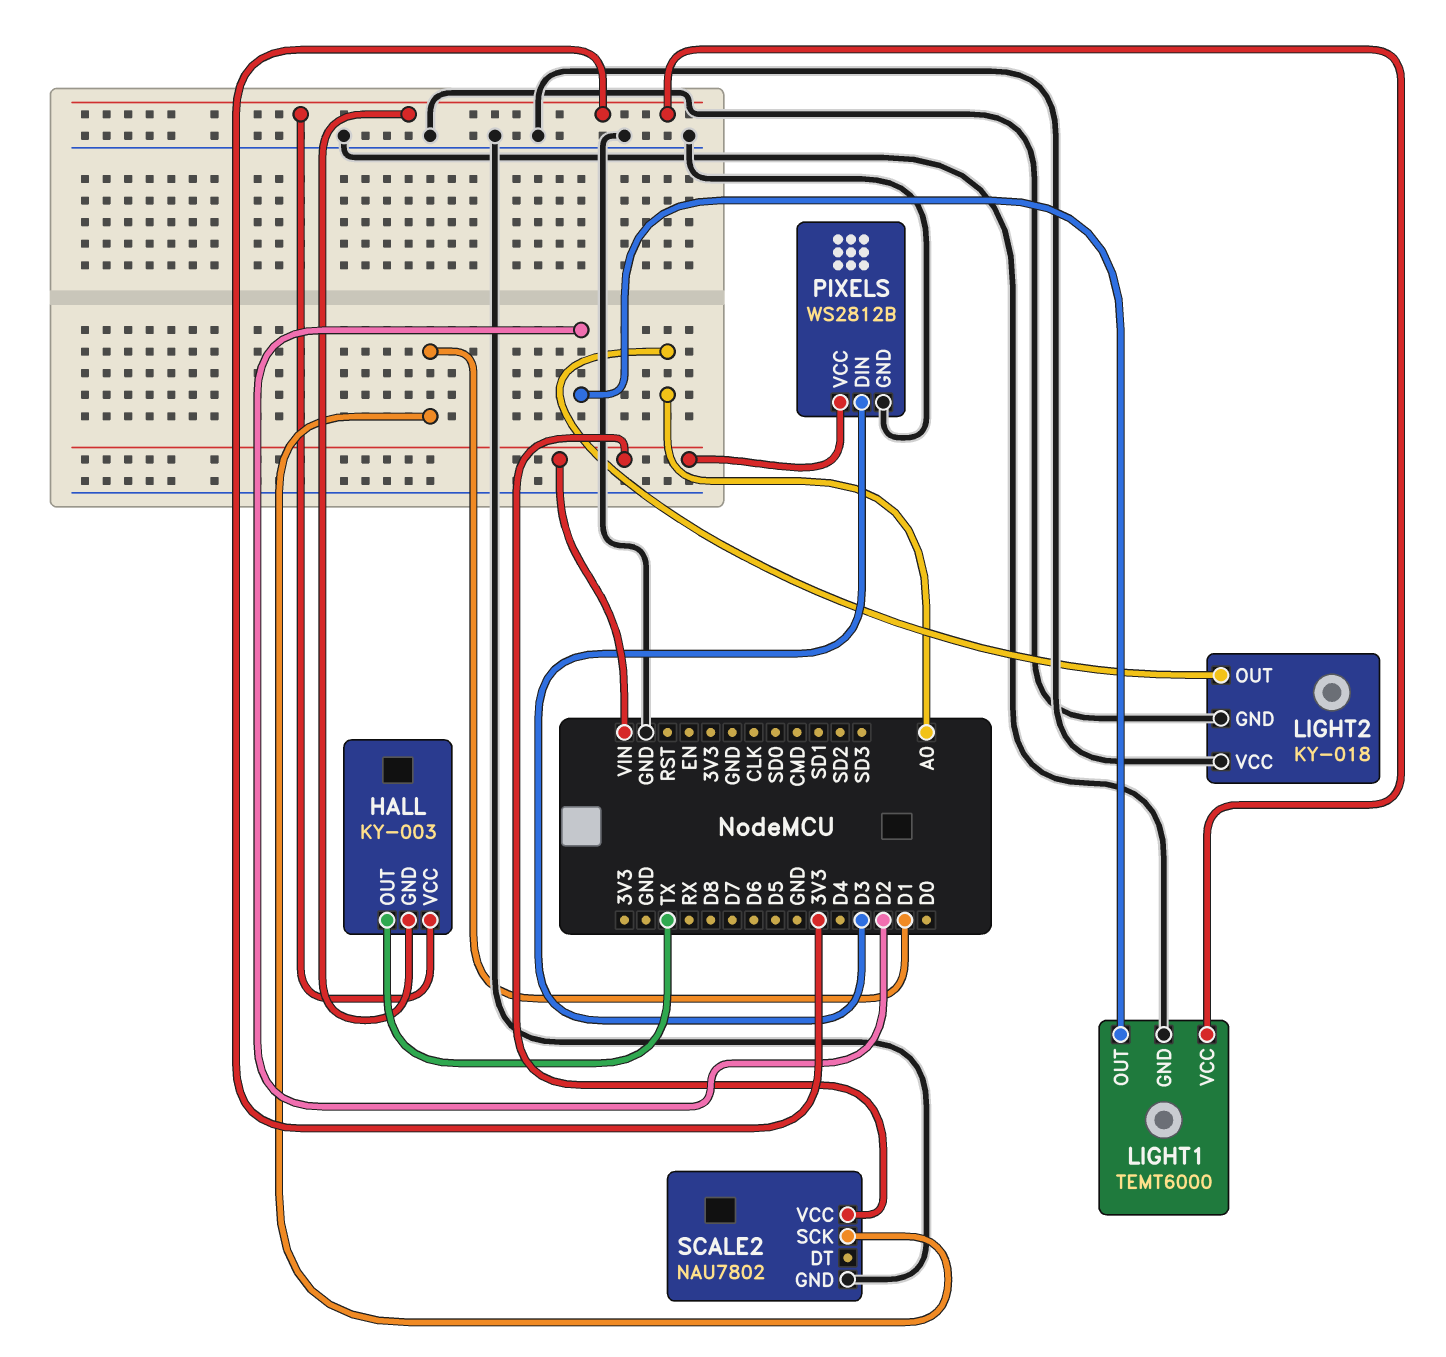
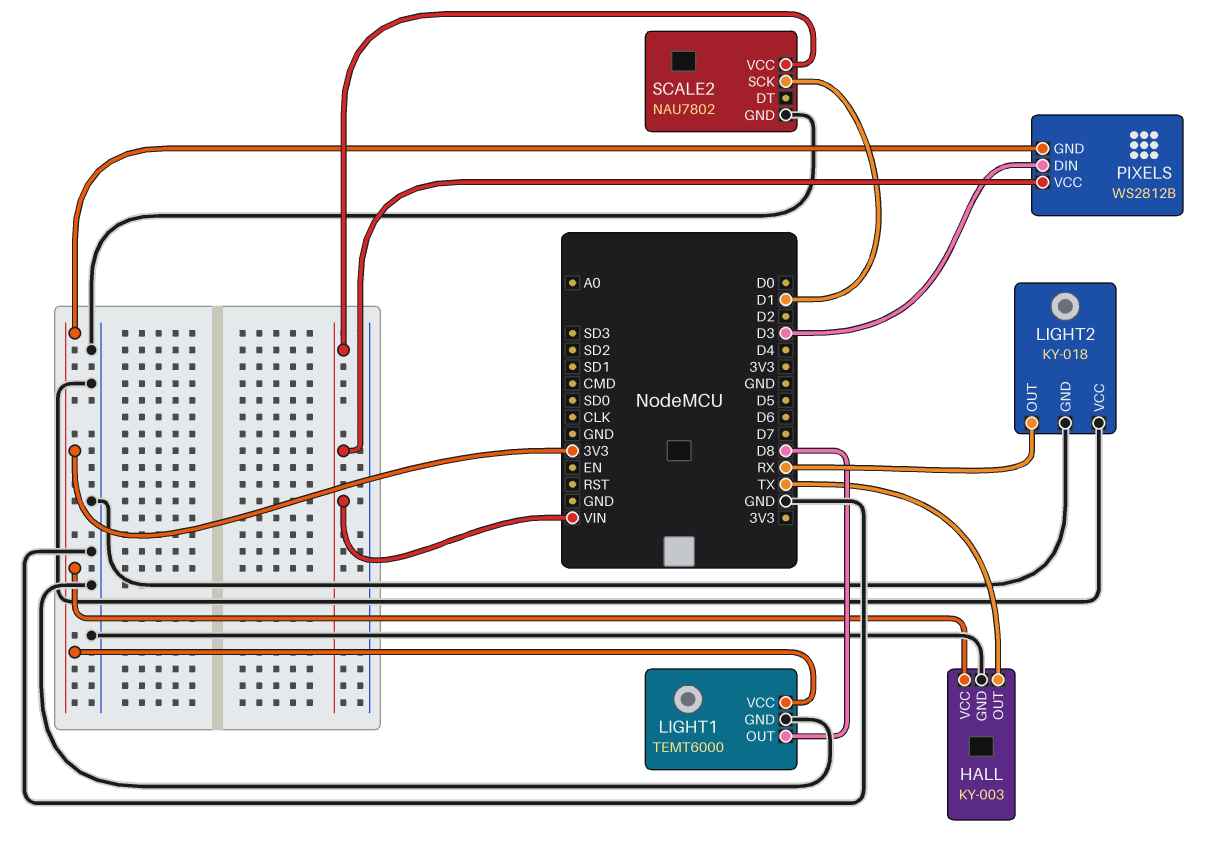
HALL pin GND: 3V3 -> GND
LIGHT1 pin OUT: D2 -> D8
LIGHT2 pin OUT: A0 -> RX
PIXELS pin GND: GND -> 3V3

